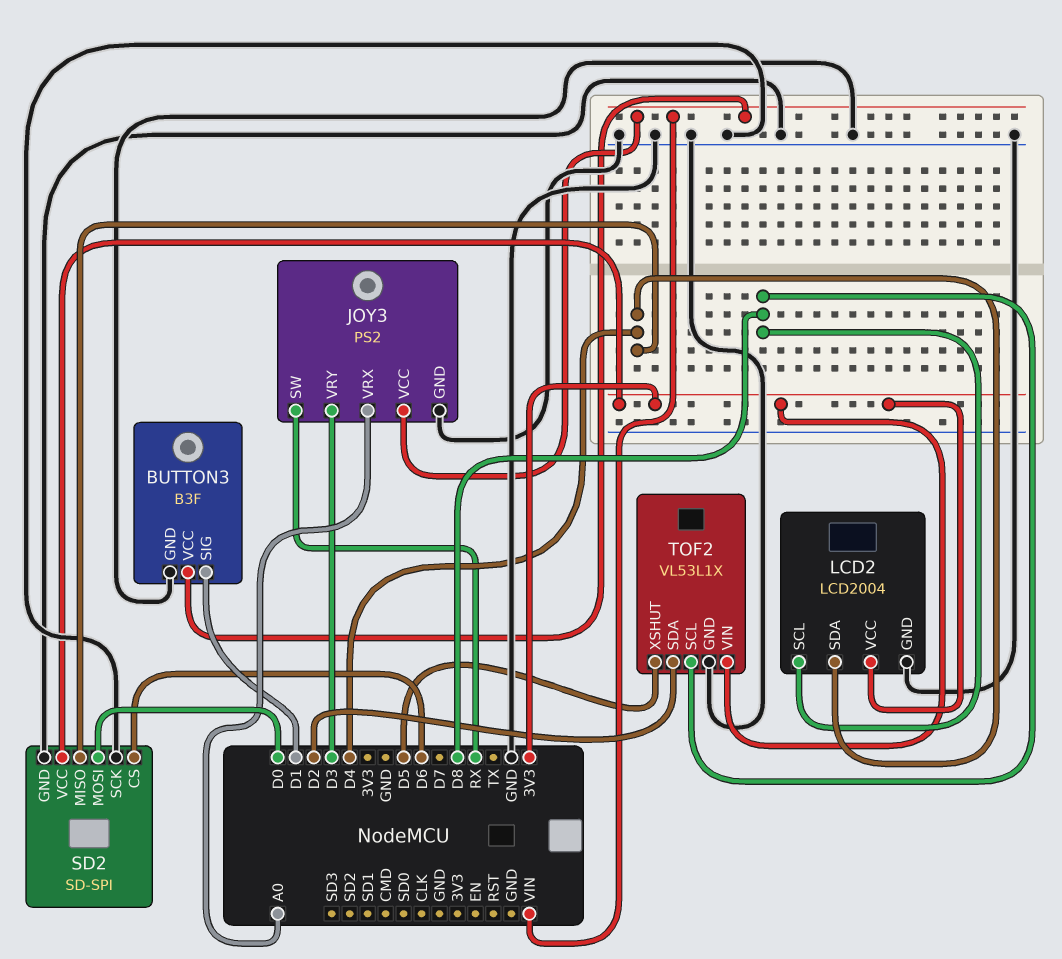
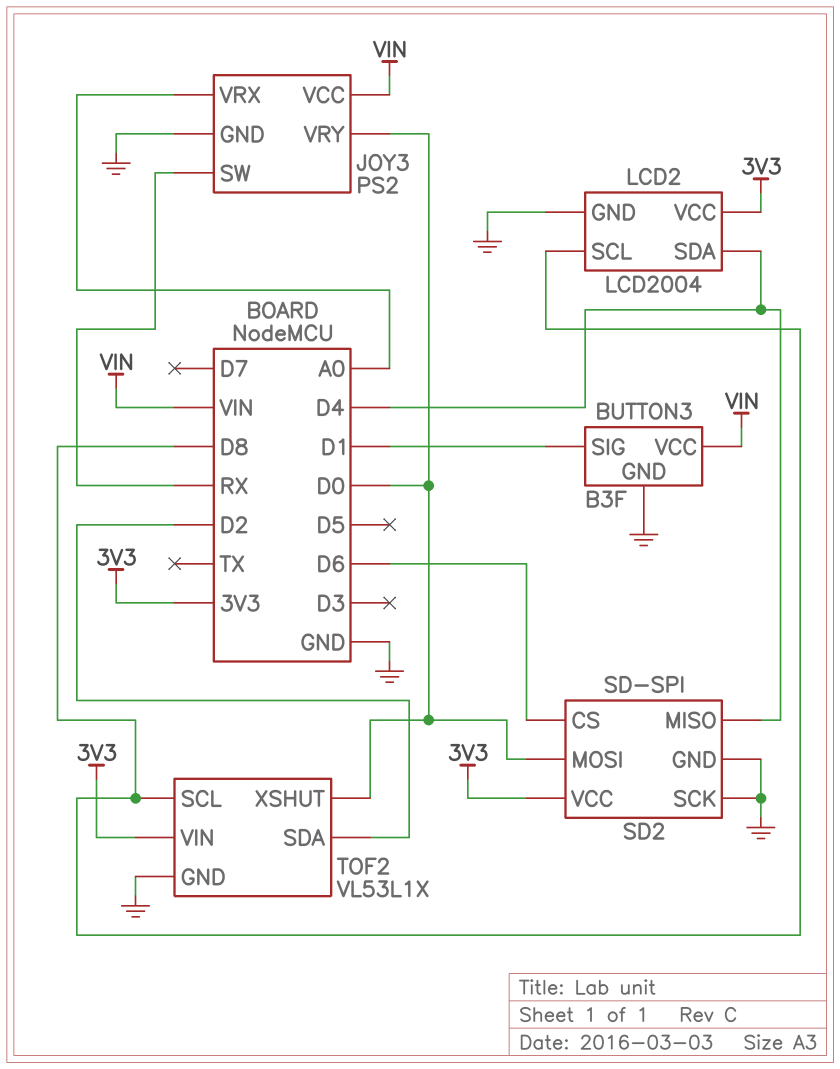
JOY3 pin VRY: D3 -> D0
TOF2 pin XSHUT: D5 -> D0

